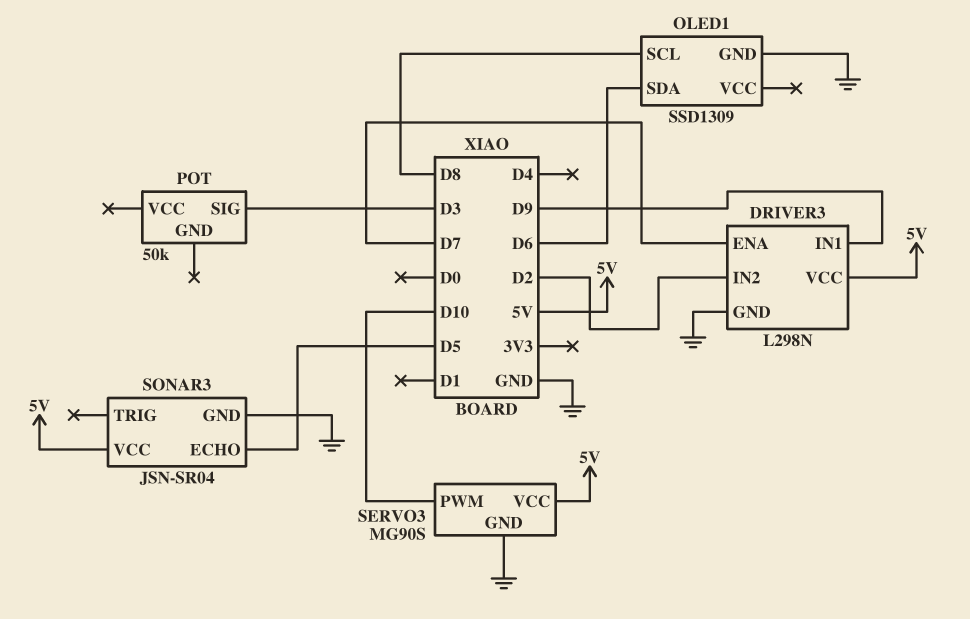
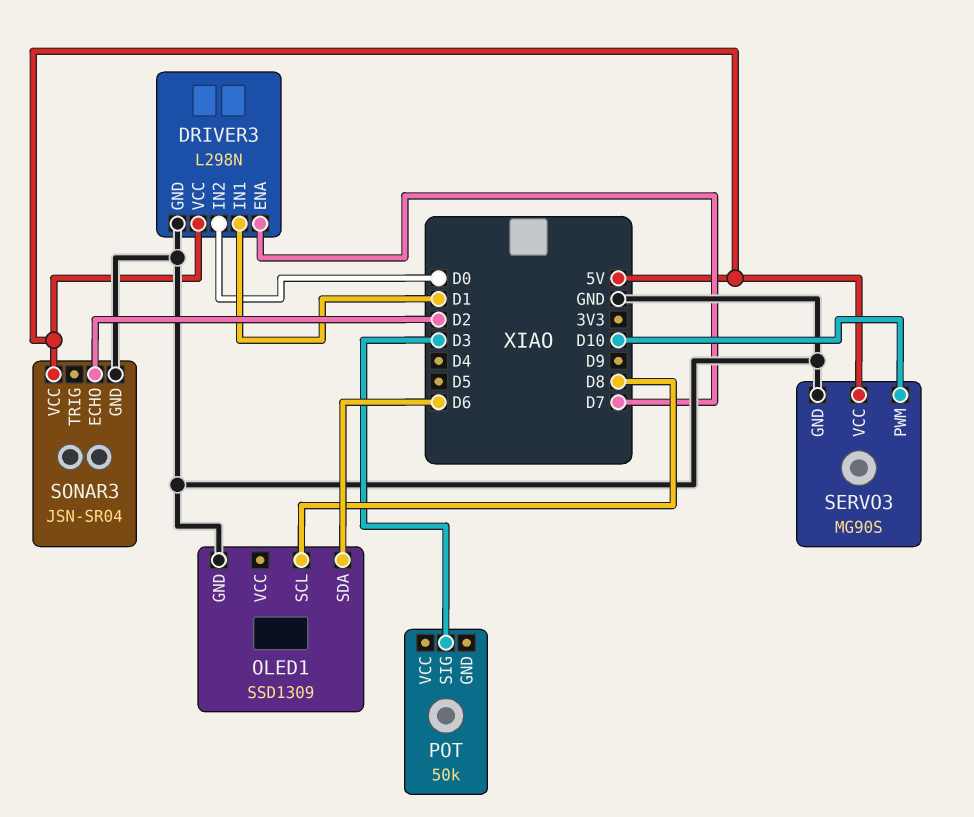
DRIVER3 pin IN1: D9 -> D1
DRIVER3 pin IN2: D2 -> D0
SONAR3 pin ECHO: D5 -> D2

